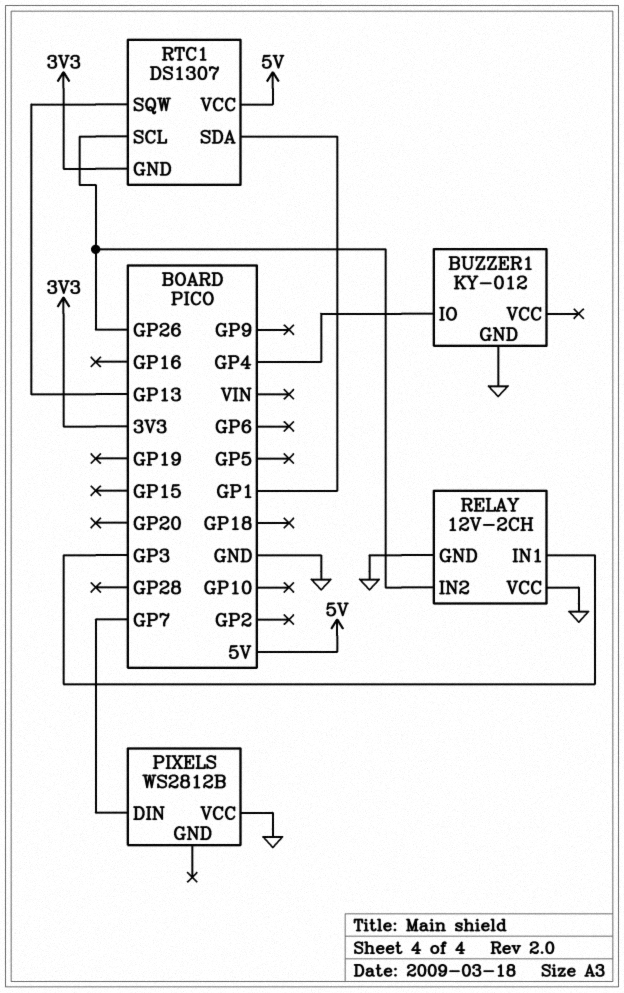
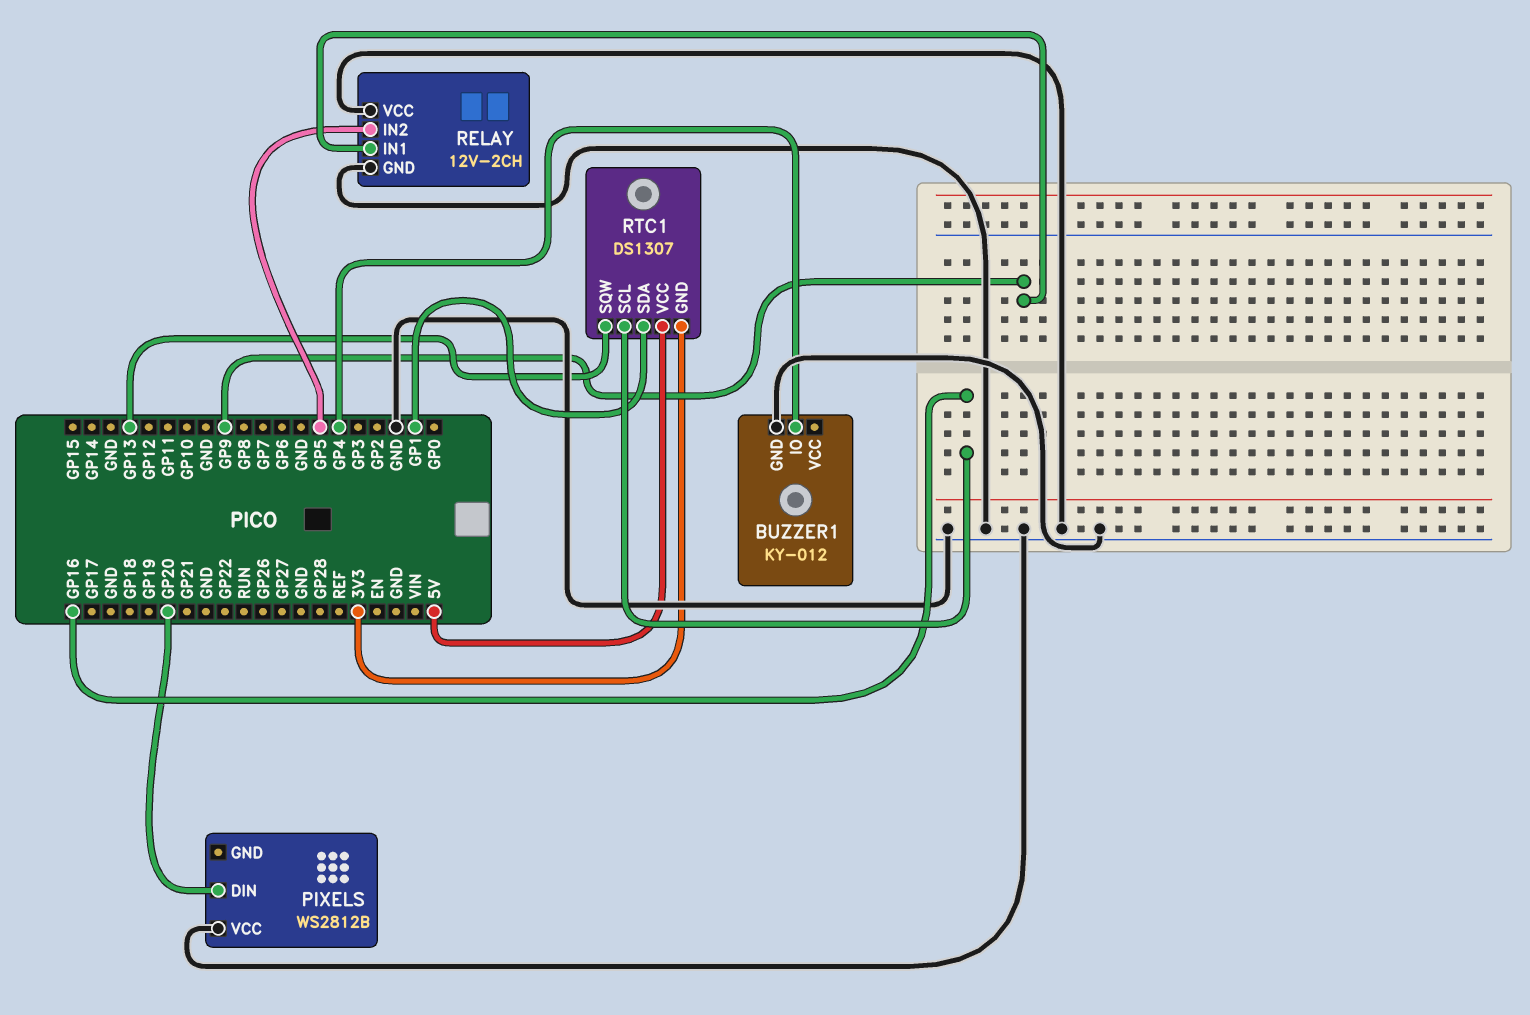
PIXELS pin DIN: GP7 -> GP20
RELAY pin IN1: GP3 -> GP9
RELAY pin IN2: GP26 -> GP5
RTC1 pin SCL: GP26 -> GP16

